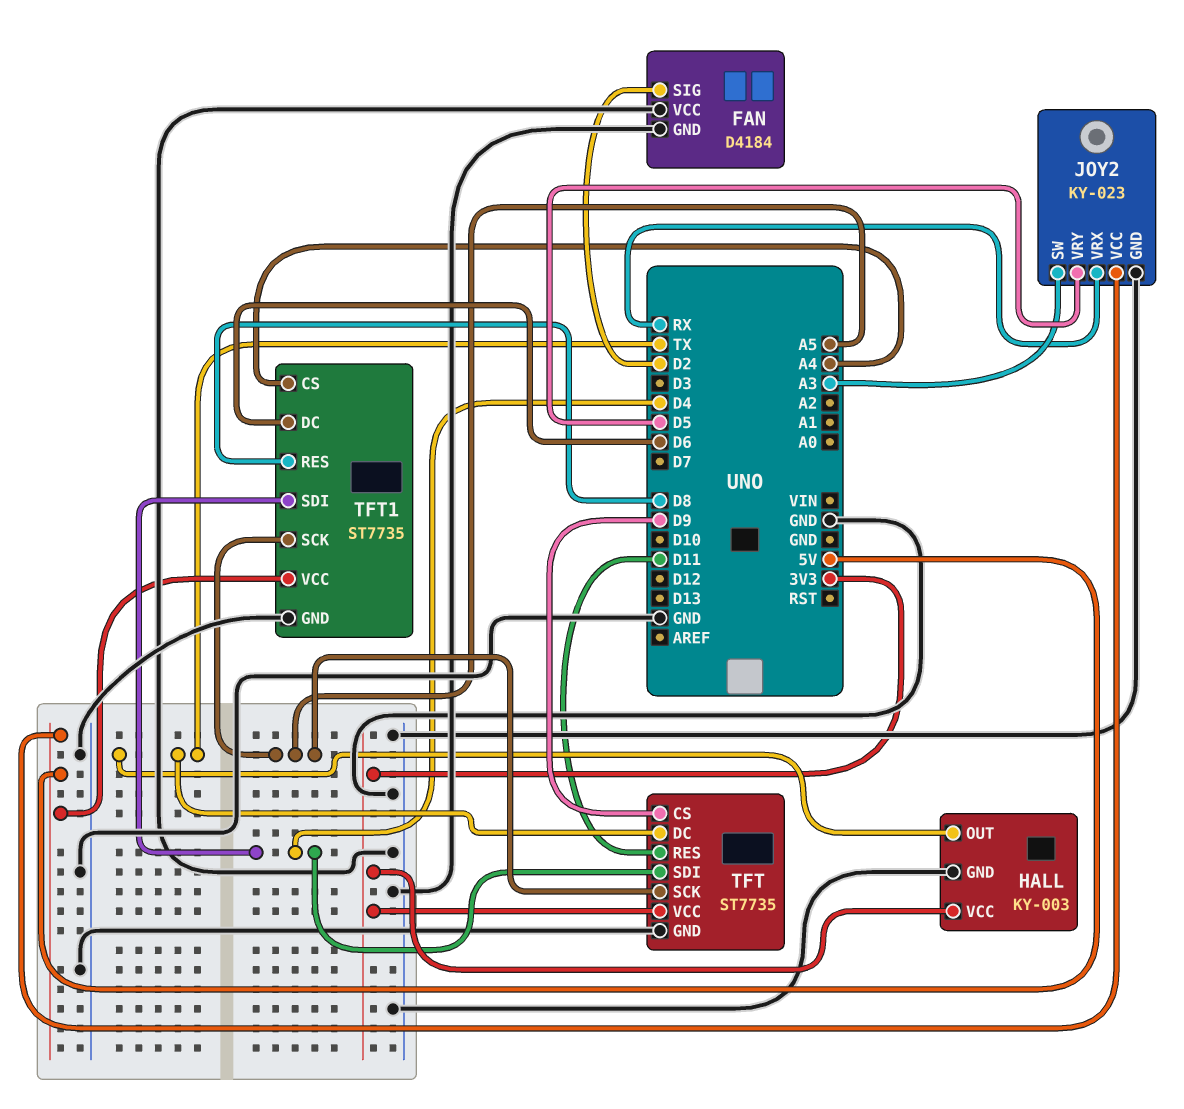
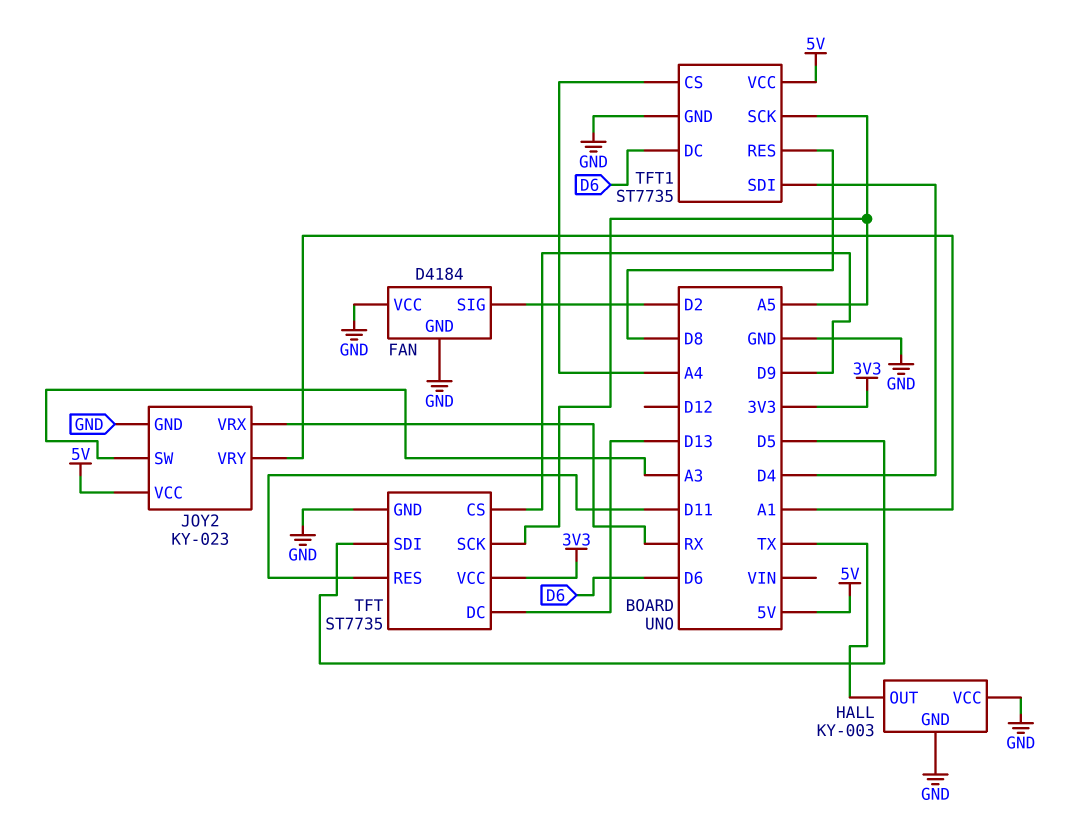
HALL pin VCC: 3V3 -> GND
JOY2 pin VRY: D5 -> A1
TFT pin DC: TX -> D13
TFT pin SDI: D4 -> D5

